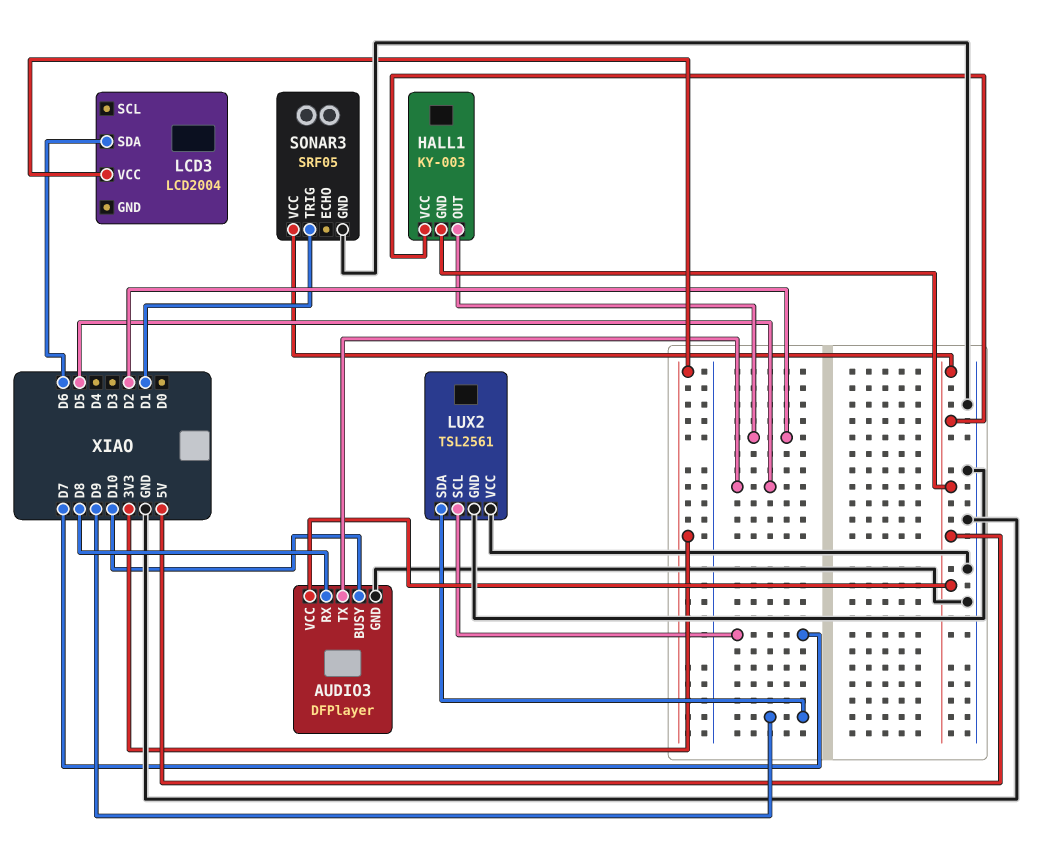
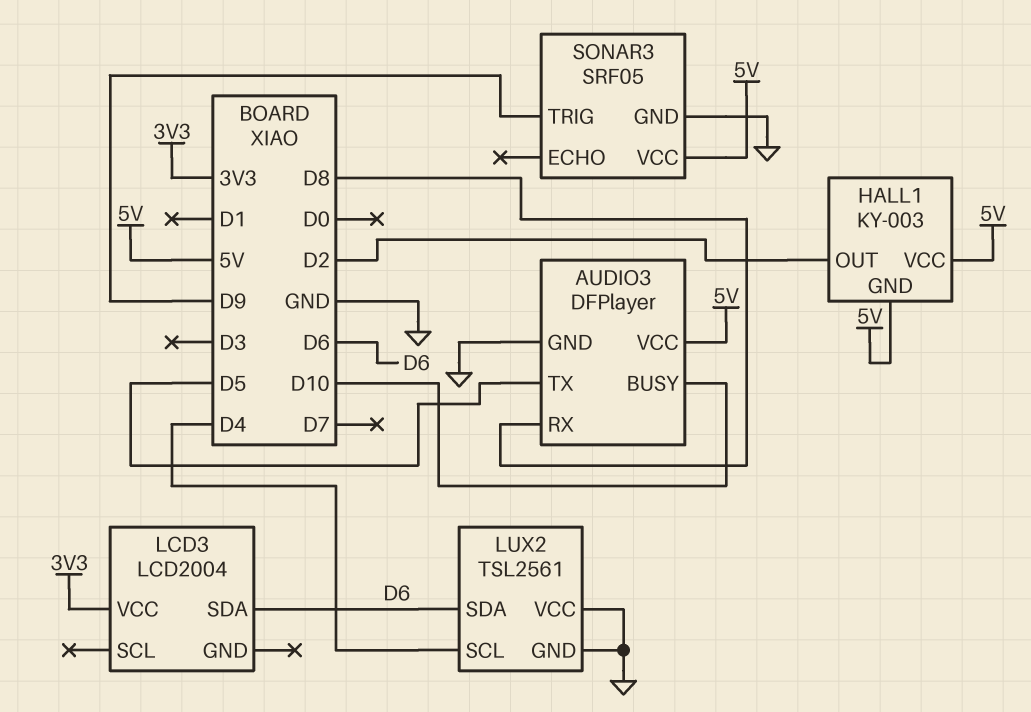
LUX2 pin SCL: D7 -> D4
LUX2 pin SDA: D9 -> D6
SONAR3 pin TRIG: D1 -> D9

